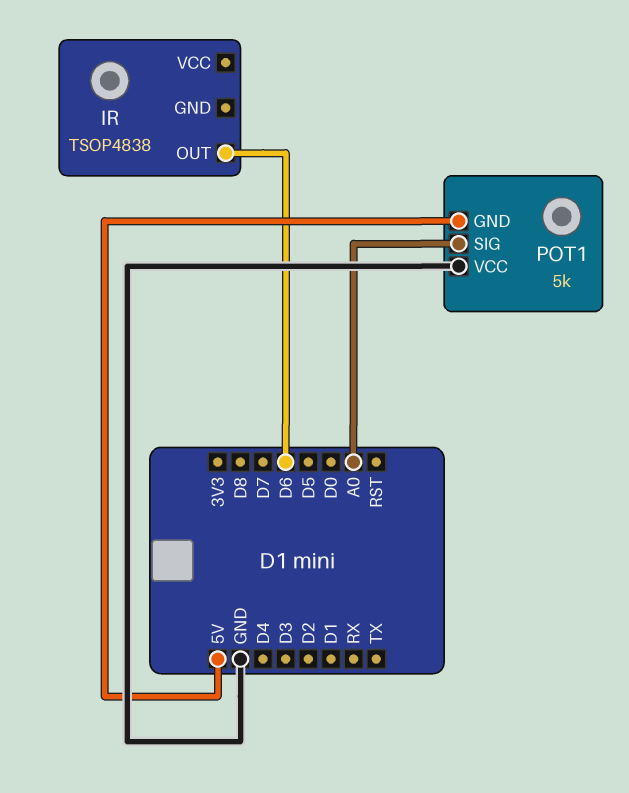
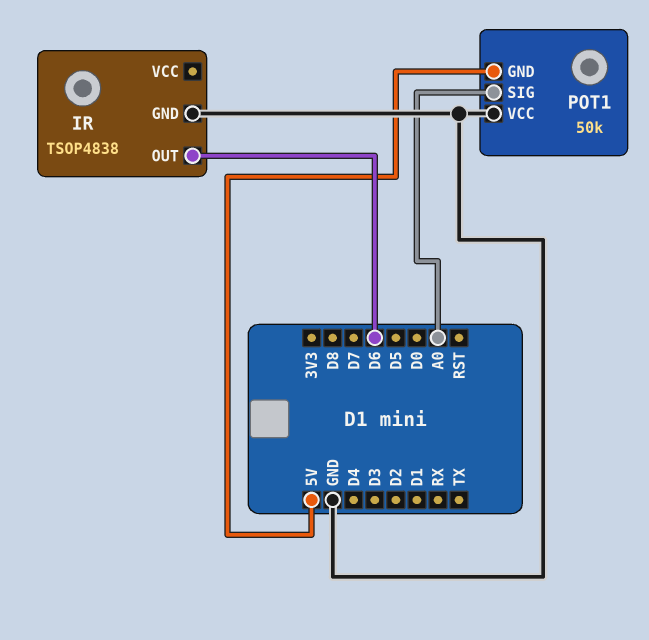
IR pin GND: none -> GND
POT1: 5k -> 50k

